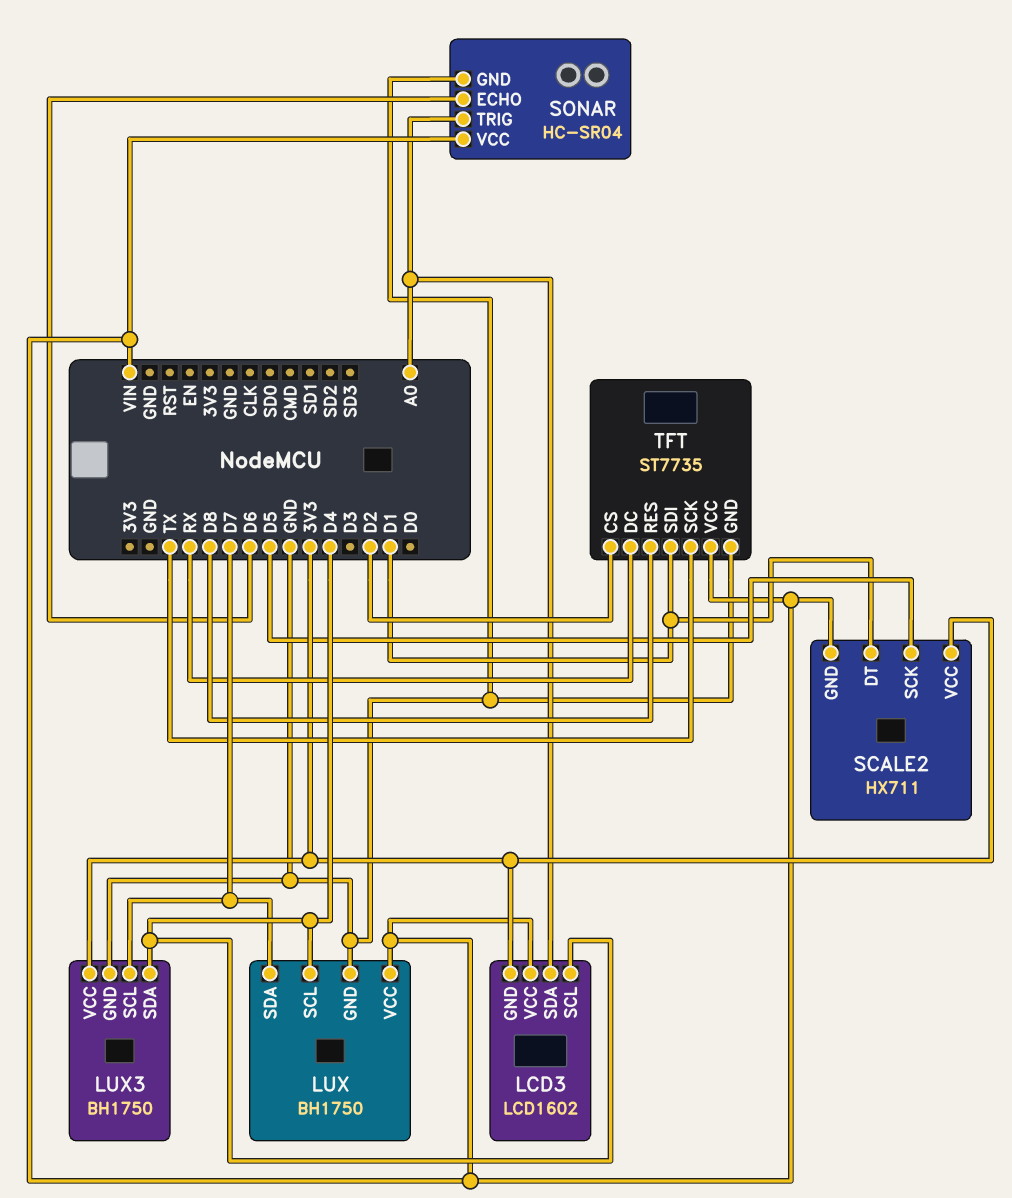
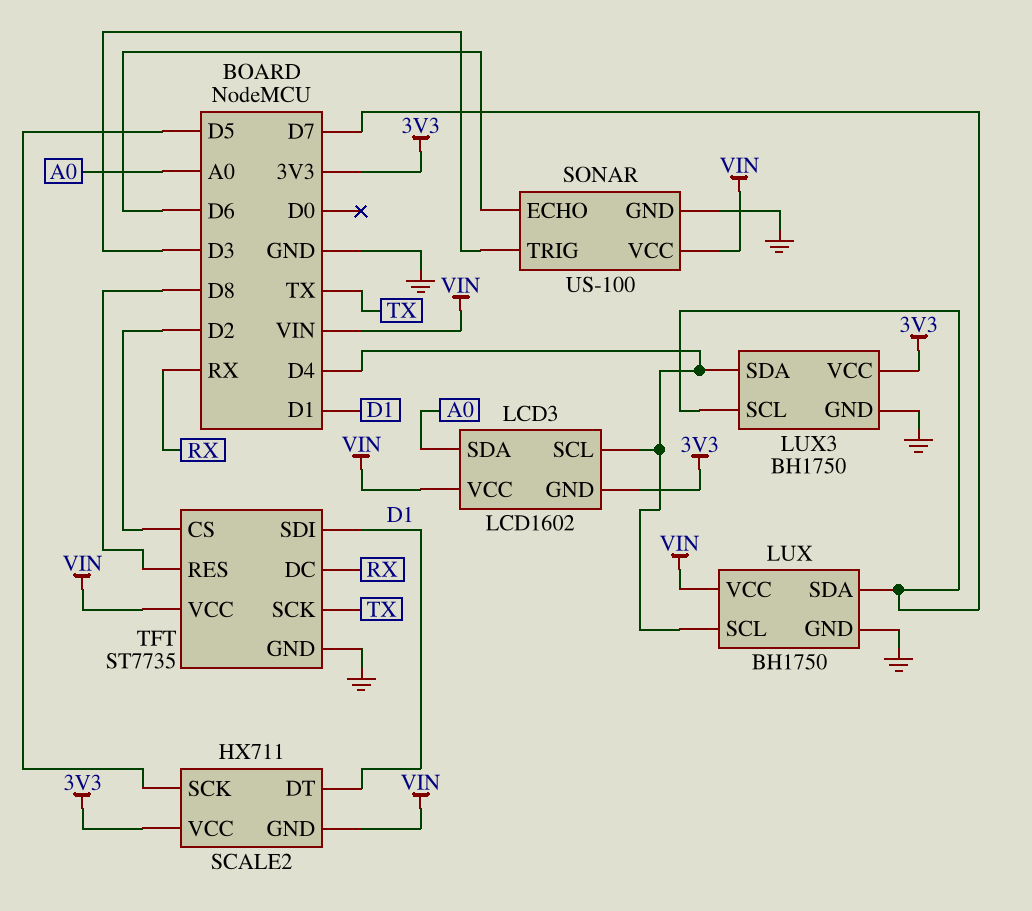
SONAR: HC-SR04 -> US-100
SONAR pin TRIG: A0 -> D3

